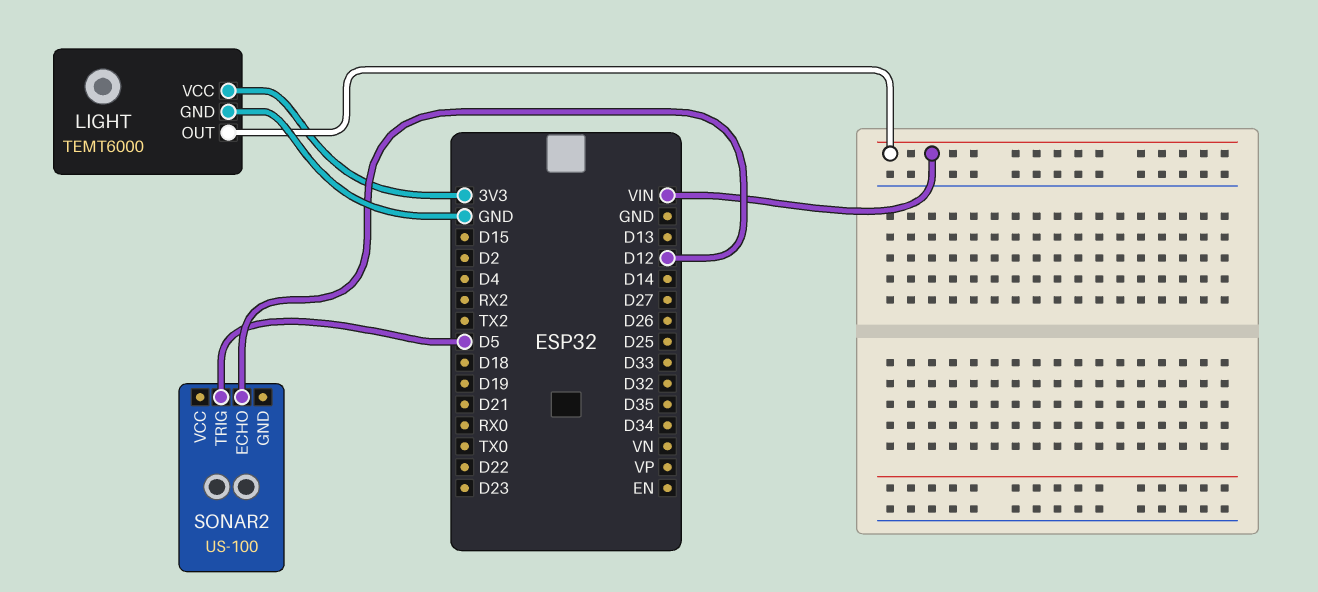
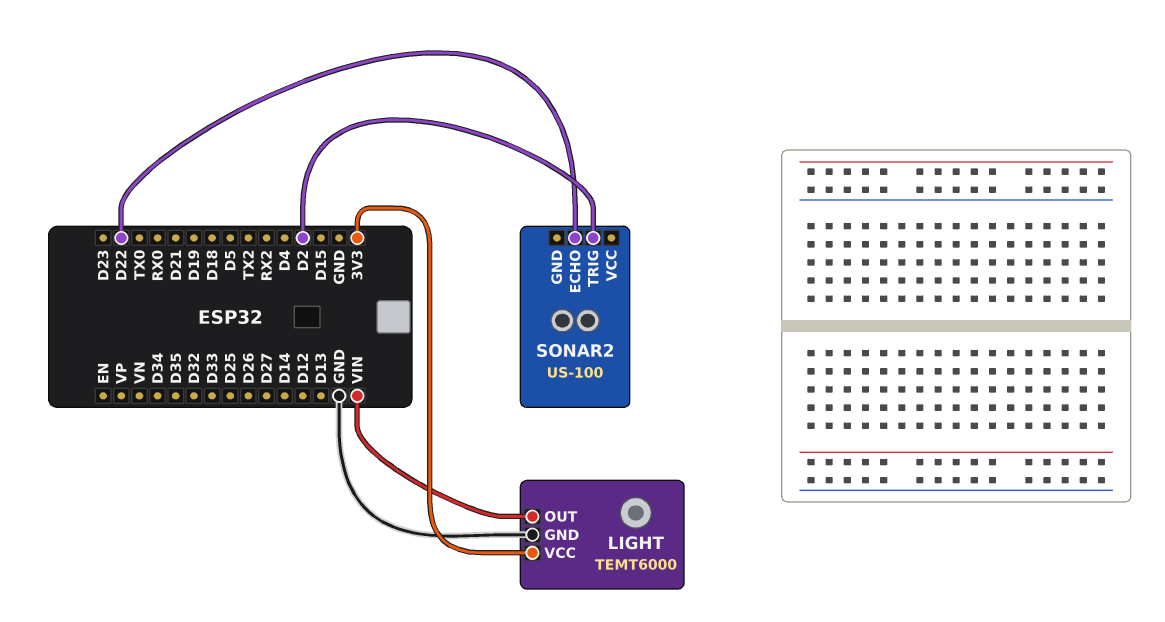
SONAR2 pin ECHO: D12 -> D22
SONAR2 pin TRIG: D5 -> D2

